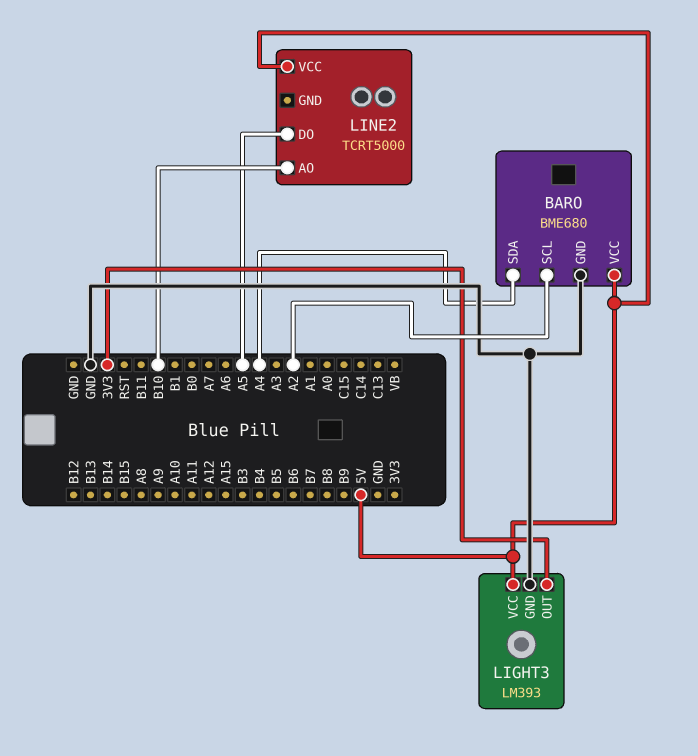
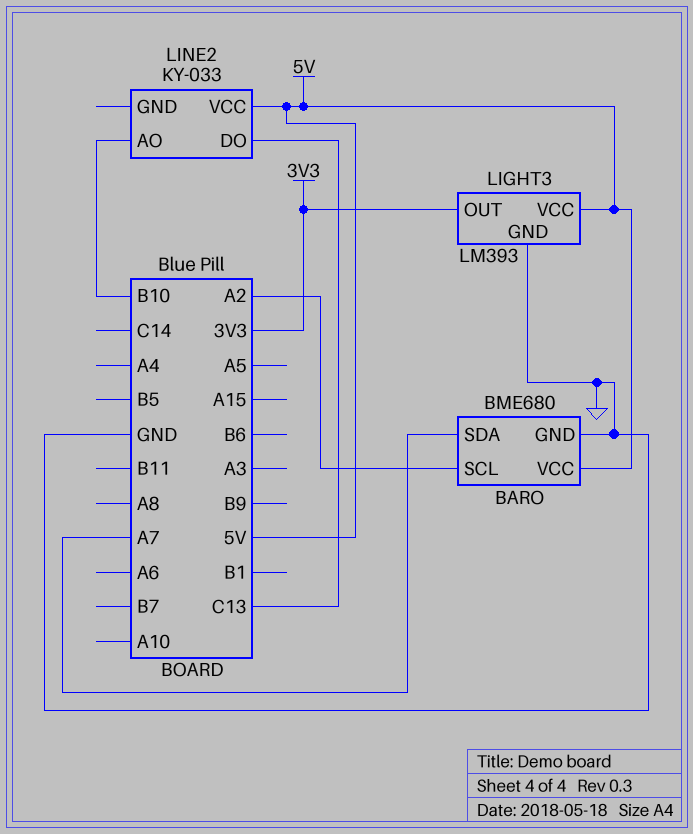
BARO pin SDA: A4 -> A7
LINE2: TCRT5000 -> KY-033
LINE2 pin DO: A5 -> C13

